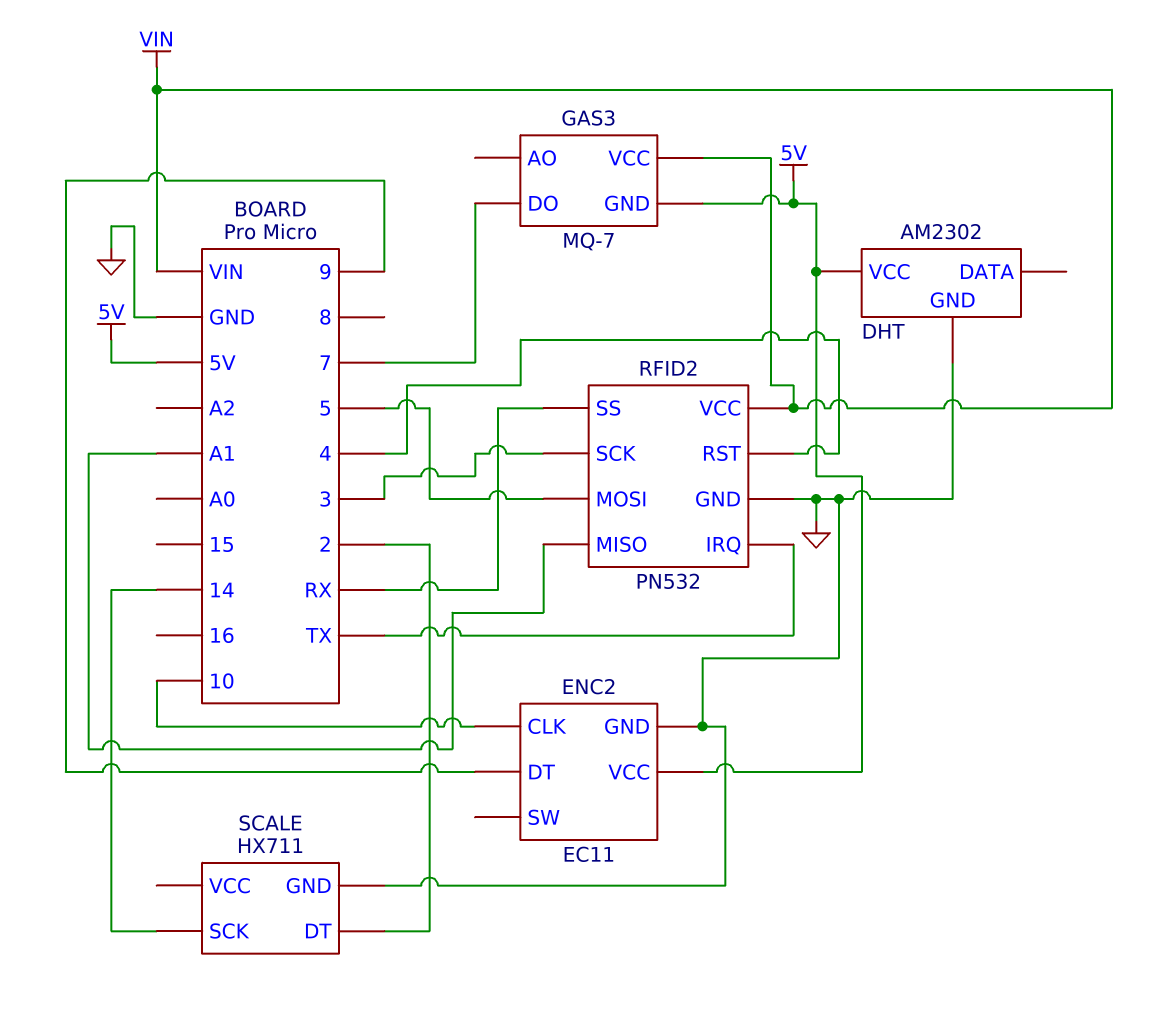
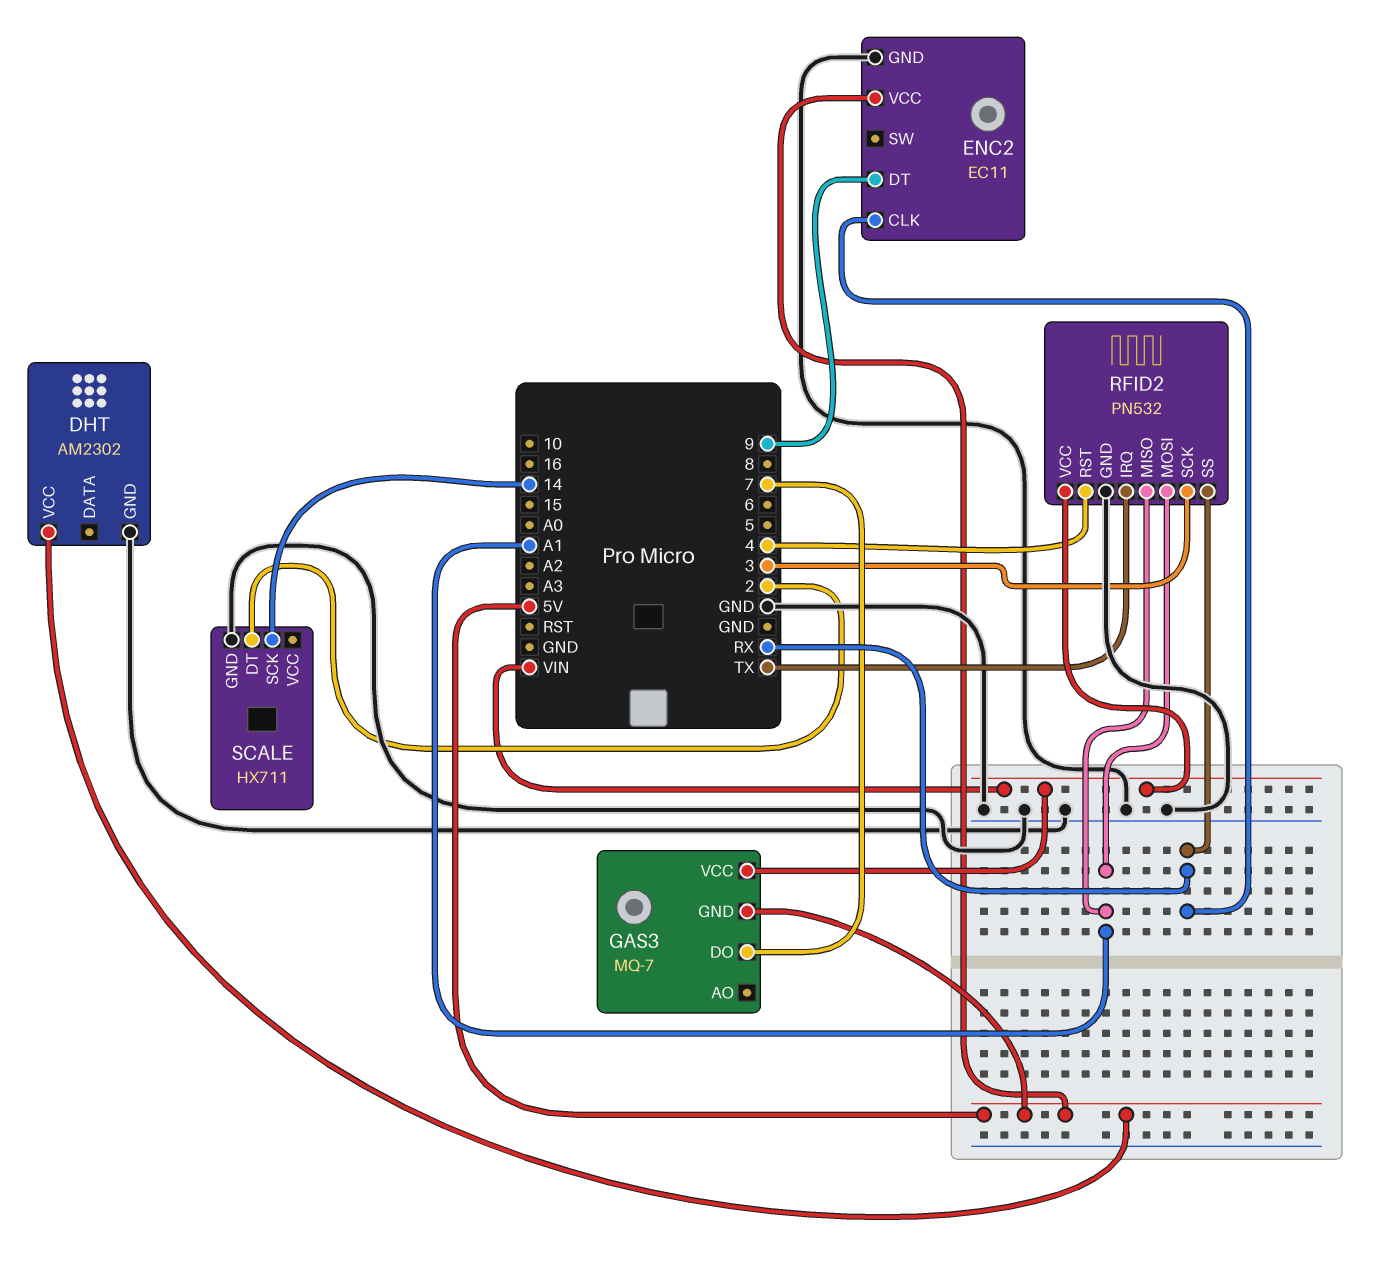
ENC2 pin CLK: 10 -> RX
RFID2 pin MOSI: 5 -> A1

